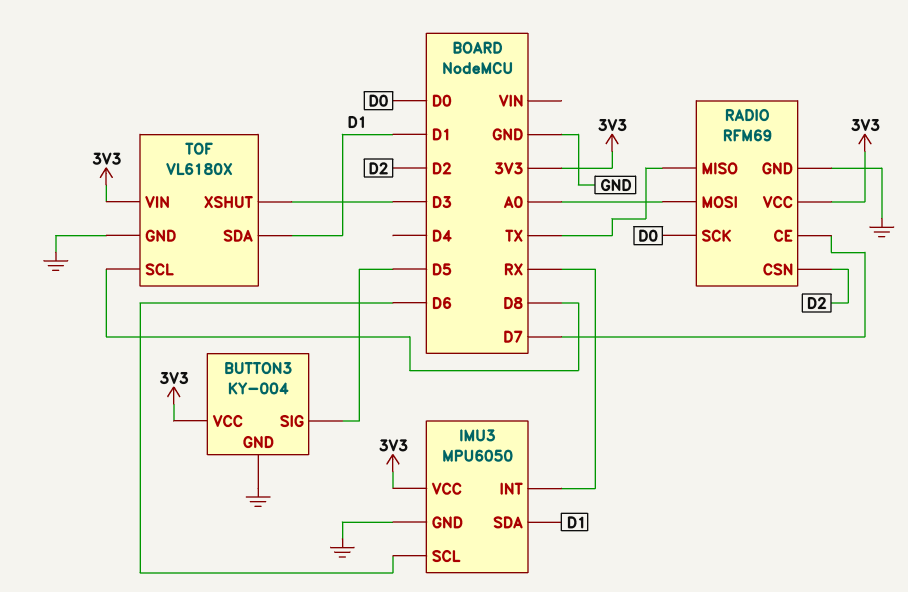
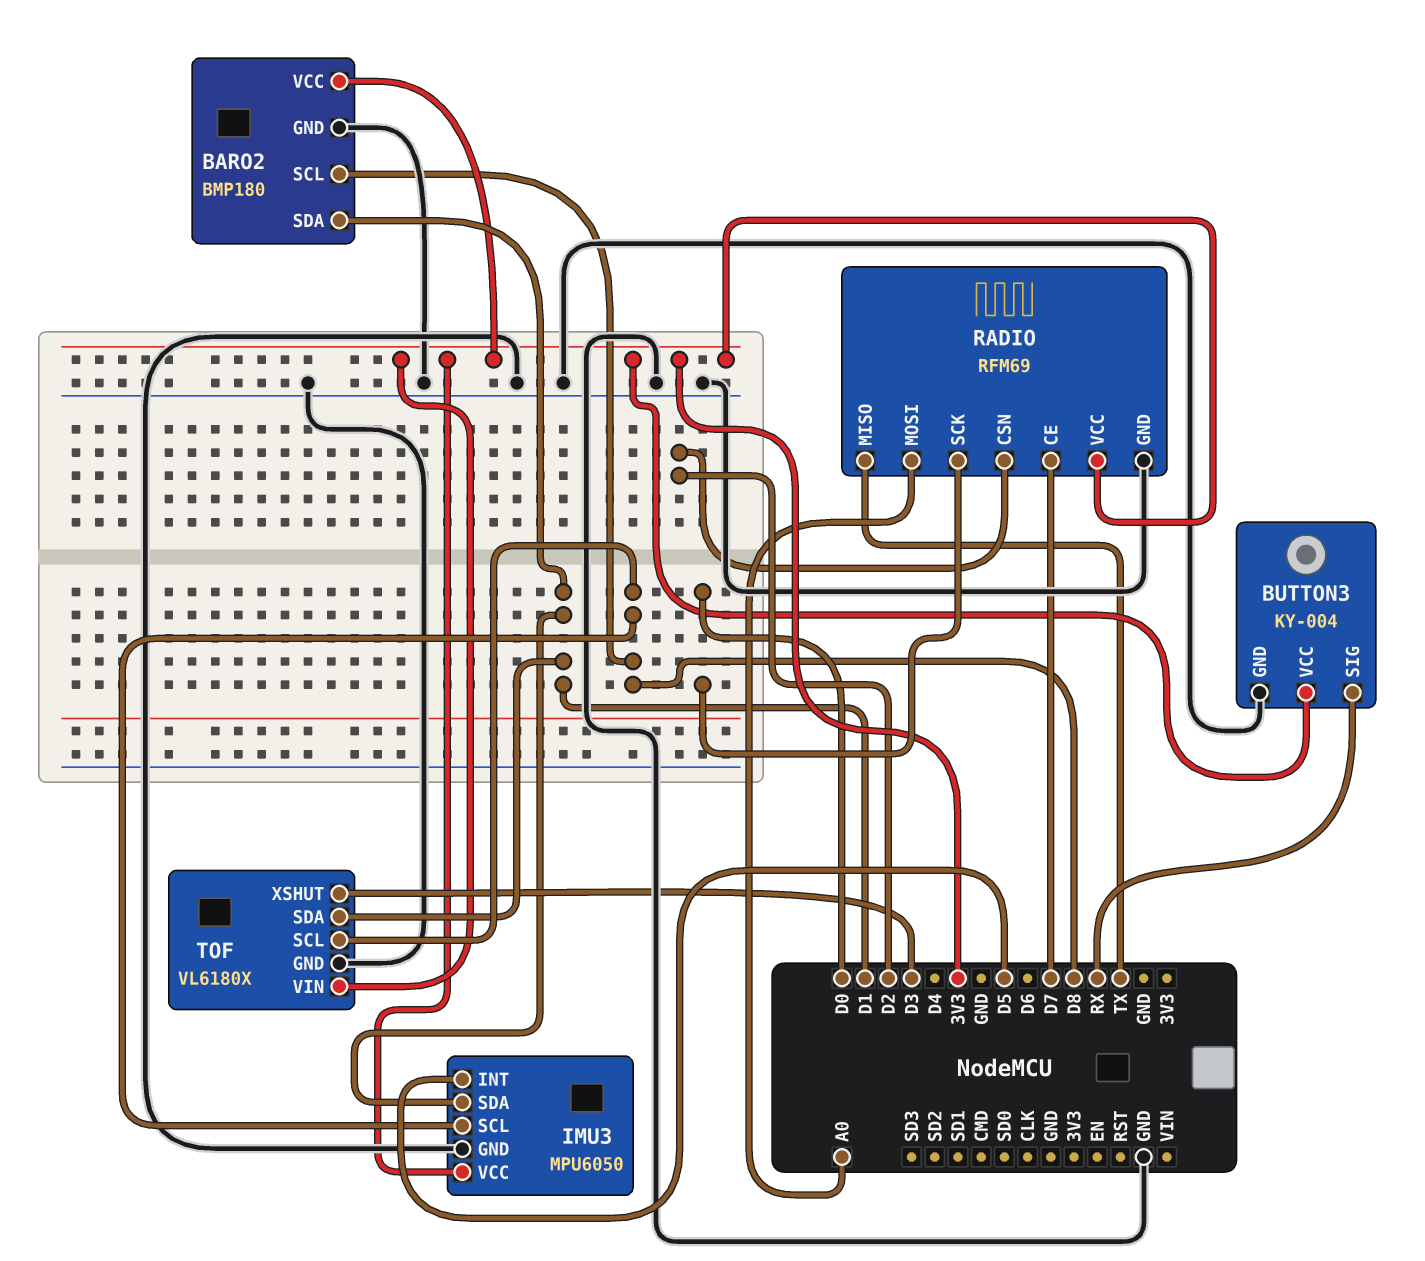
BARO2: none -> BMP180
BARO2 pin GND: none -> GND
BARO2 pin SCL: none -> D8
BARO2 pin SDA: none -> D1
BARO2 pin VCC: none -> 3V3
BUTTON3 pin SIG: D5 -> RX
IMU3 pin INT: RX -> D5
IMU3 pin SCL: D6 -> D8

